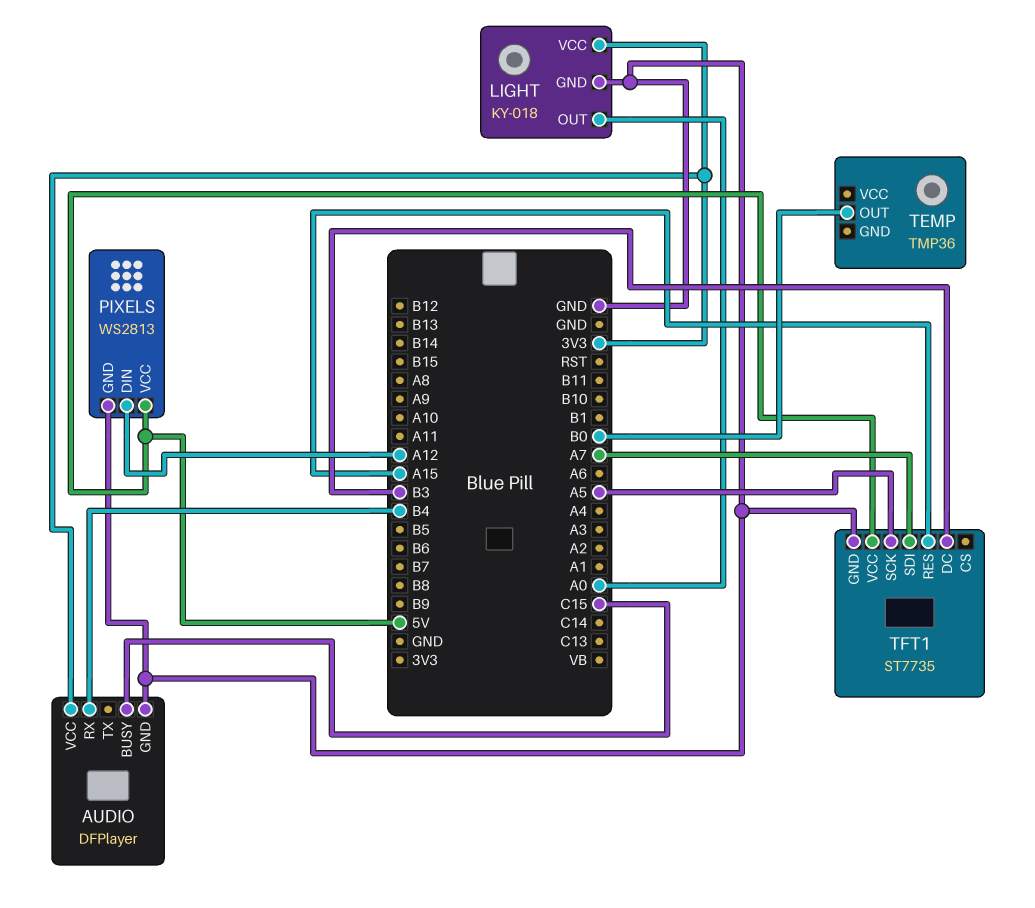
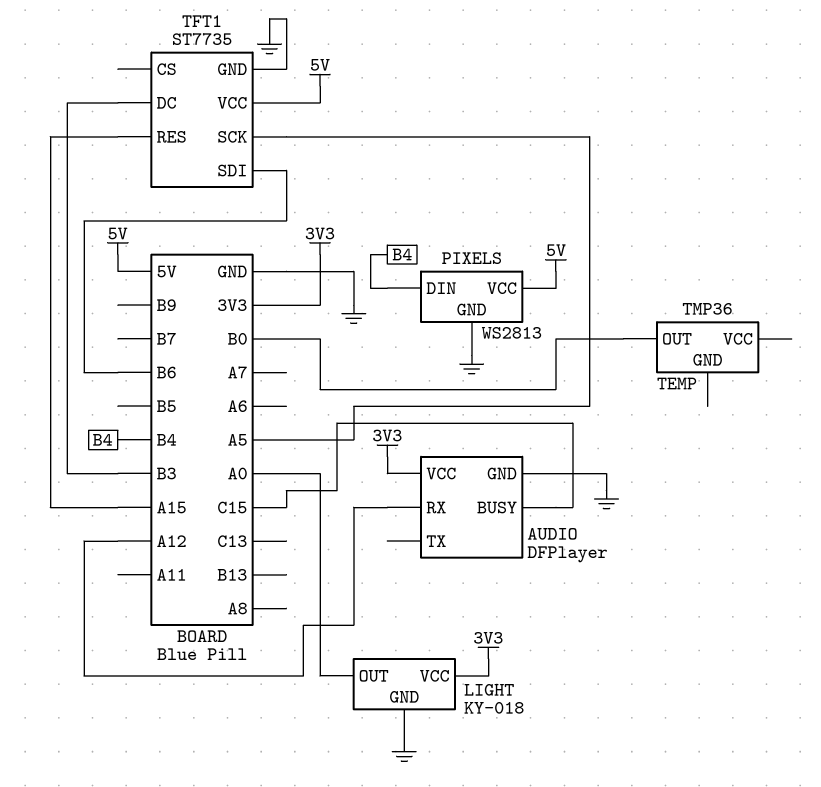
AUDIO pin RX: B4 -> A12
PIXELS pin DIN: A12 -> B4
TFT1 pin SDI: A7 -> B6

